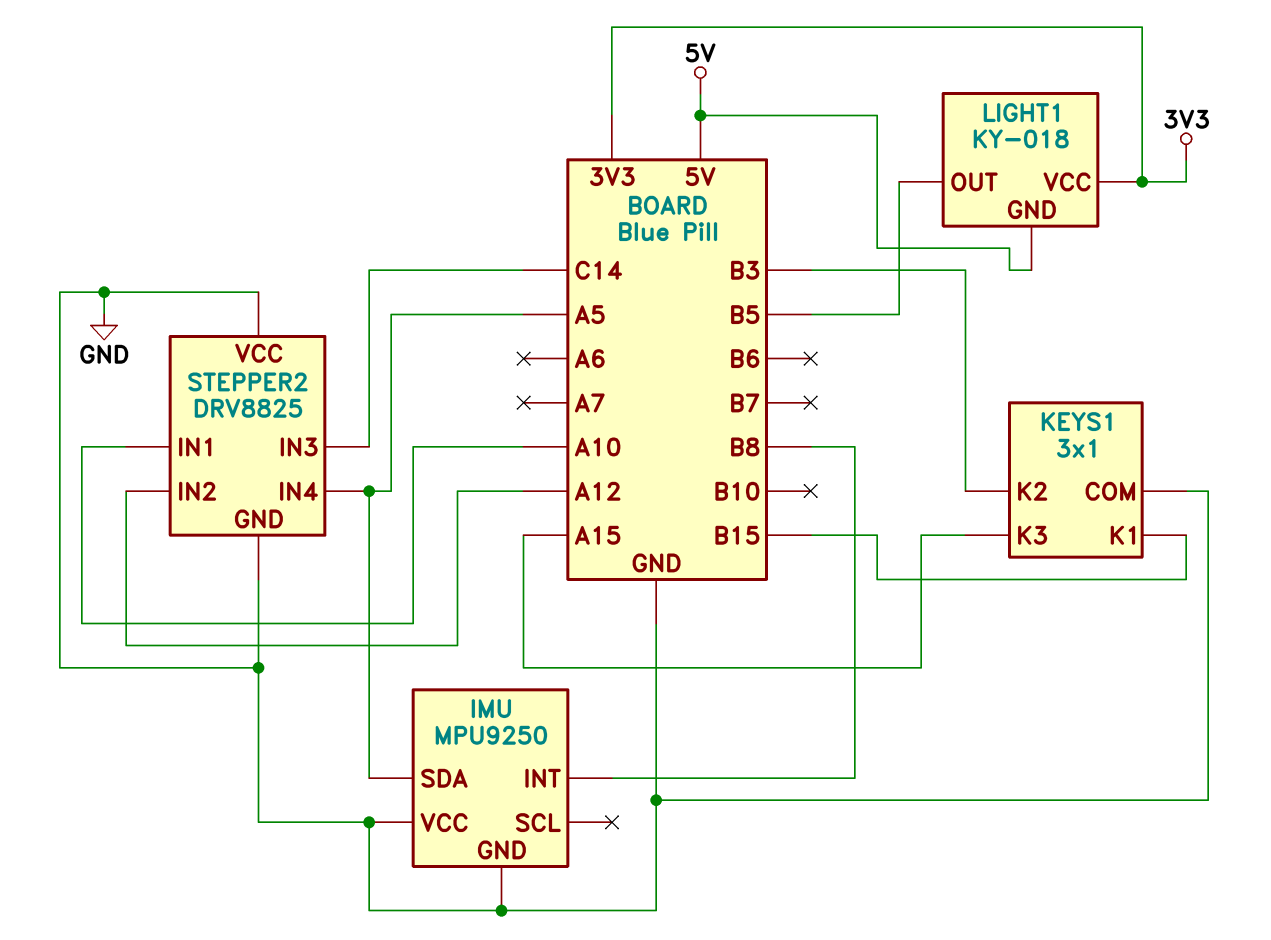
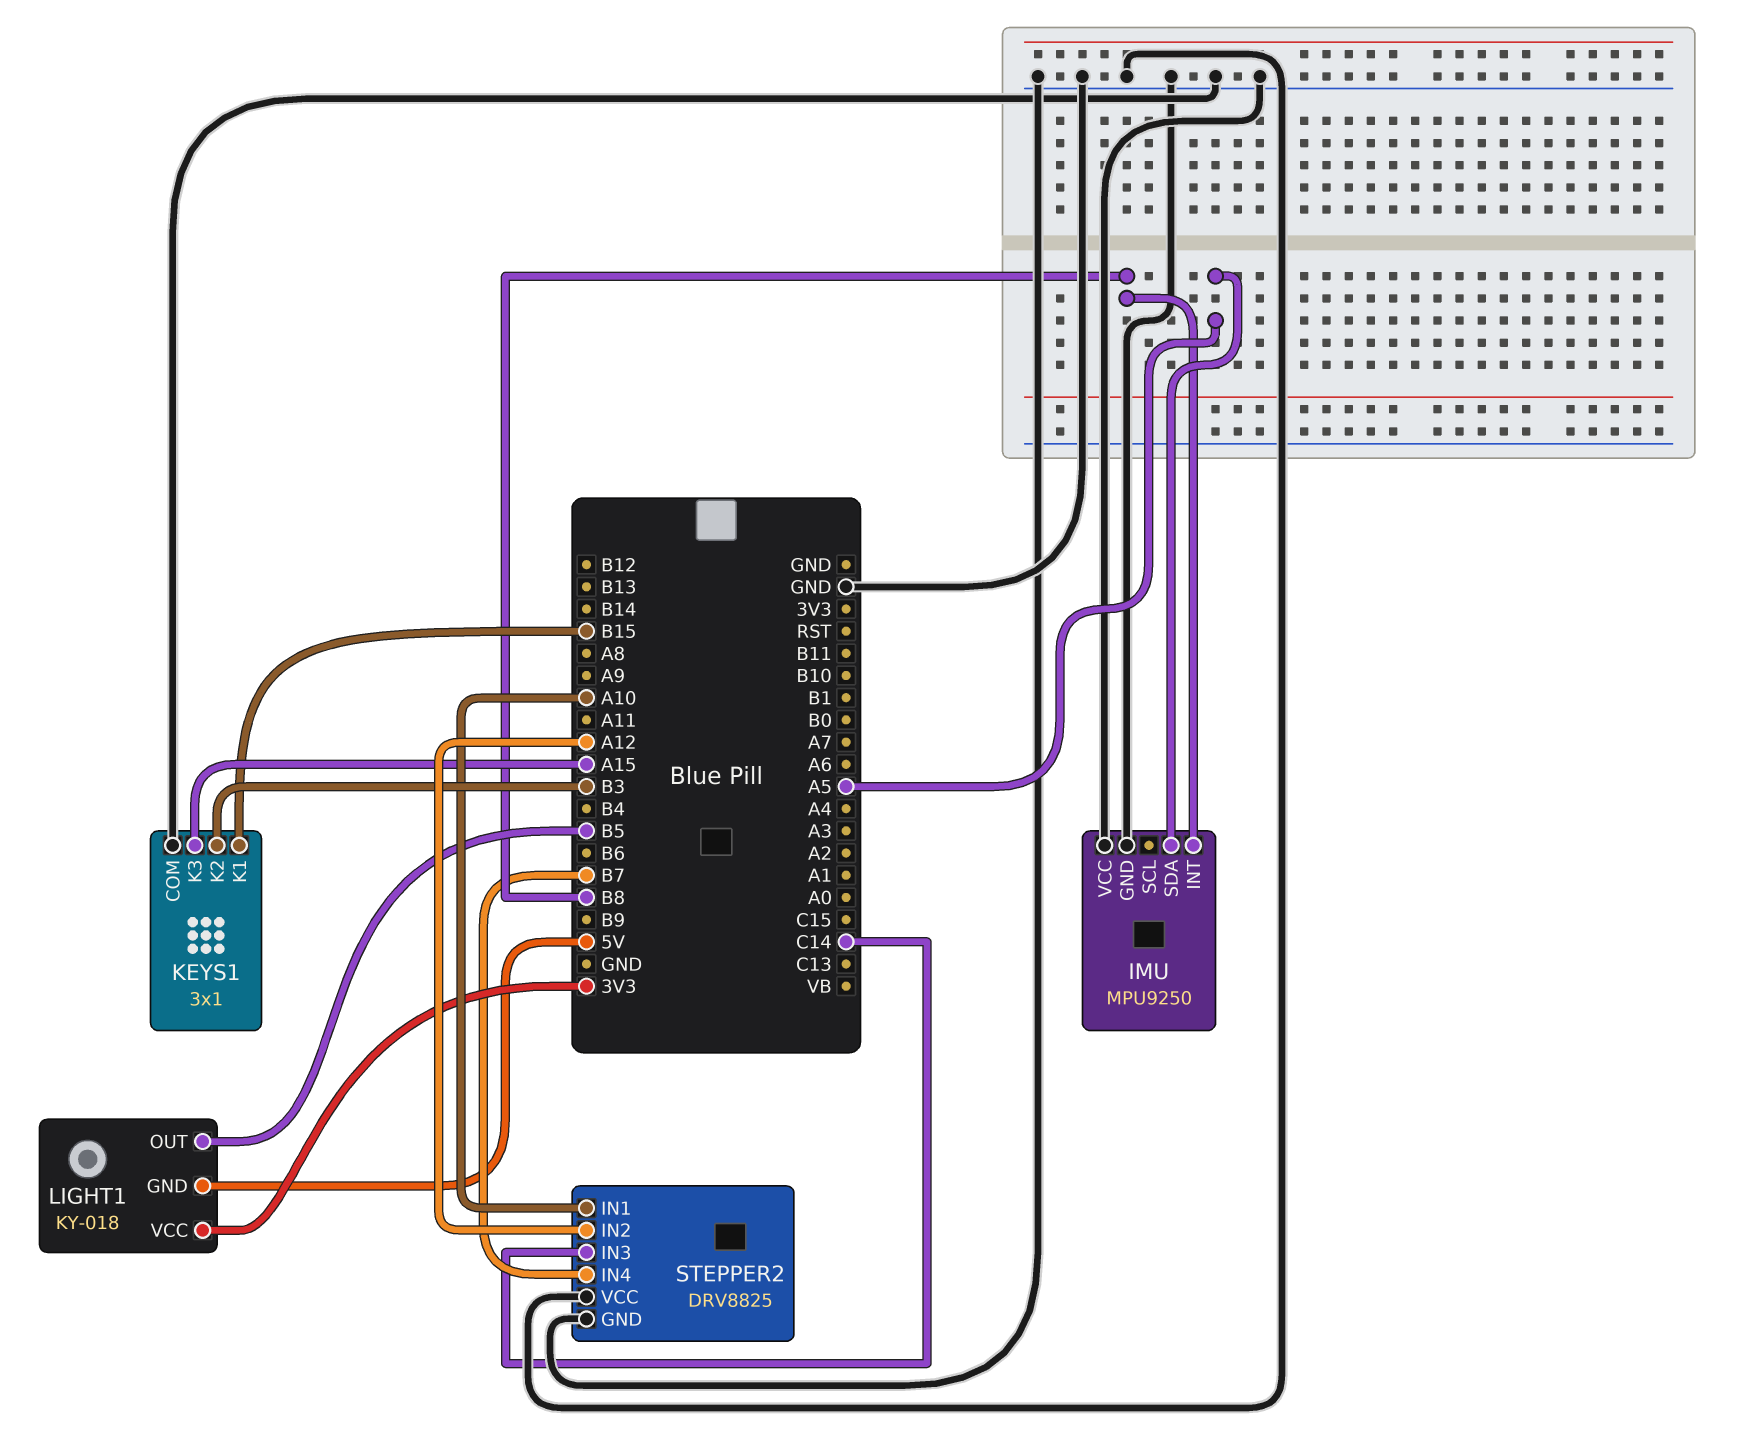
STEPPER2 pin IN4: A5 -> B7

